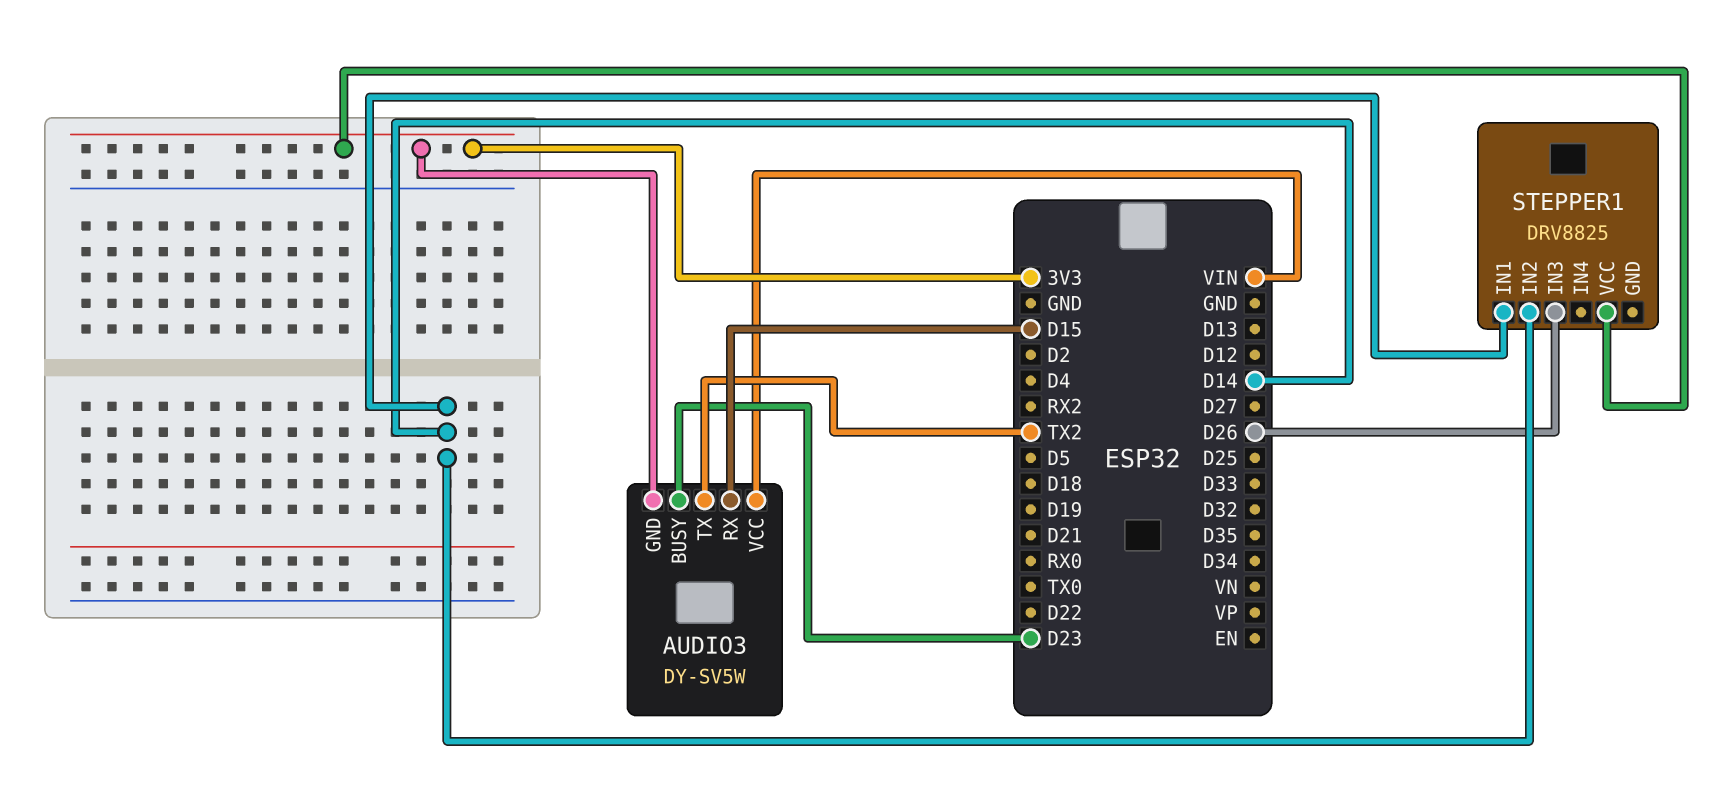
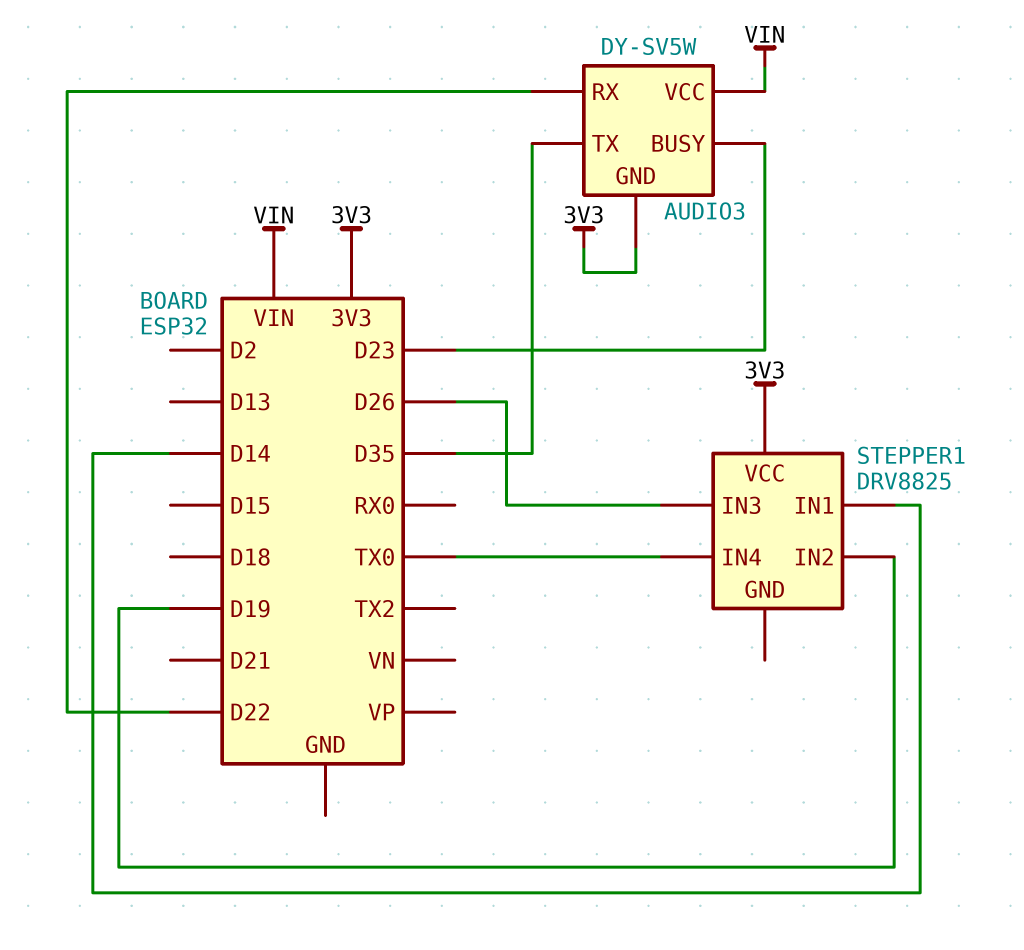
AUDIO3 pin RX: D15 -> D22
AUDIO3 pin TX: TX2 -> D35
STEPPER1 pin IN2: D14 -> D19
STEPPER1 pin IN4: none -> TX0

